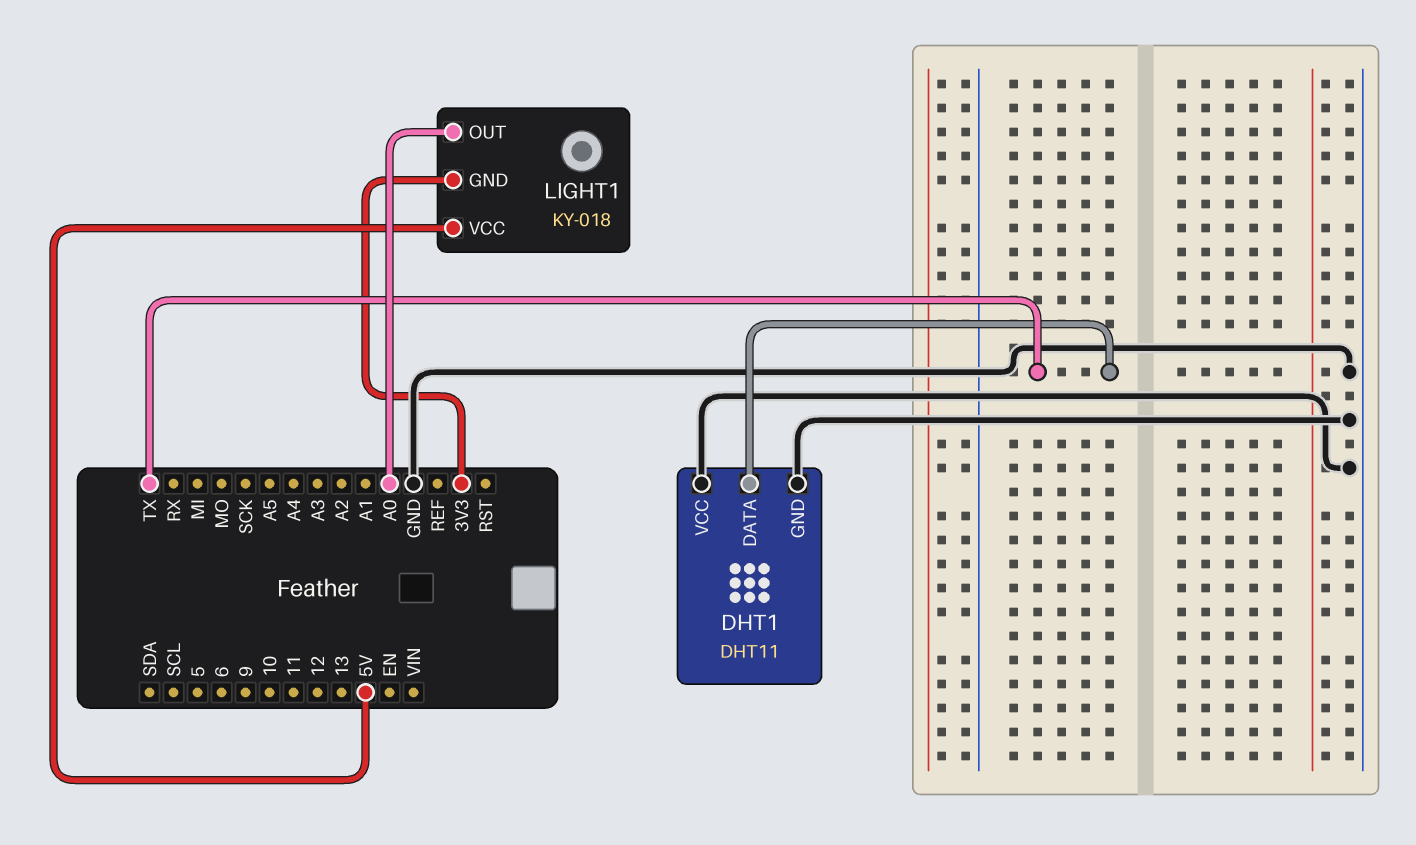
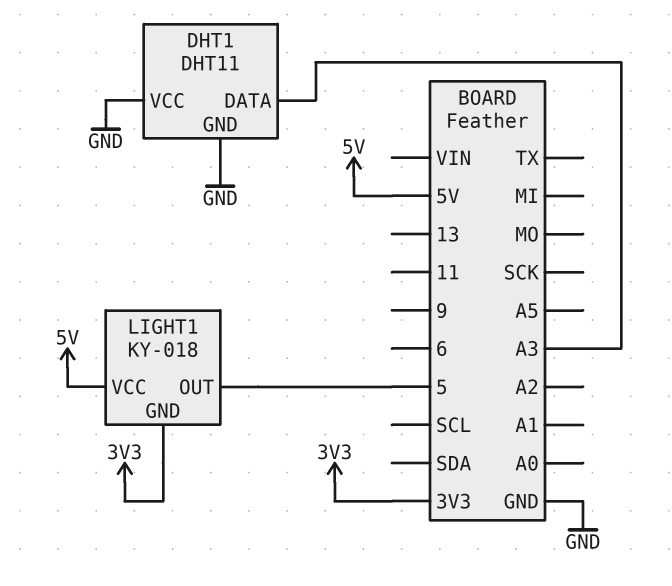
DHT1 pin DATA: TX -> A3
LIGHT1 pin OUT: A0 -> 5

